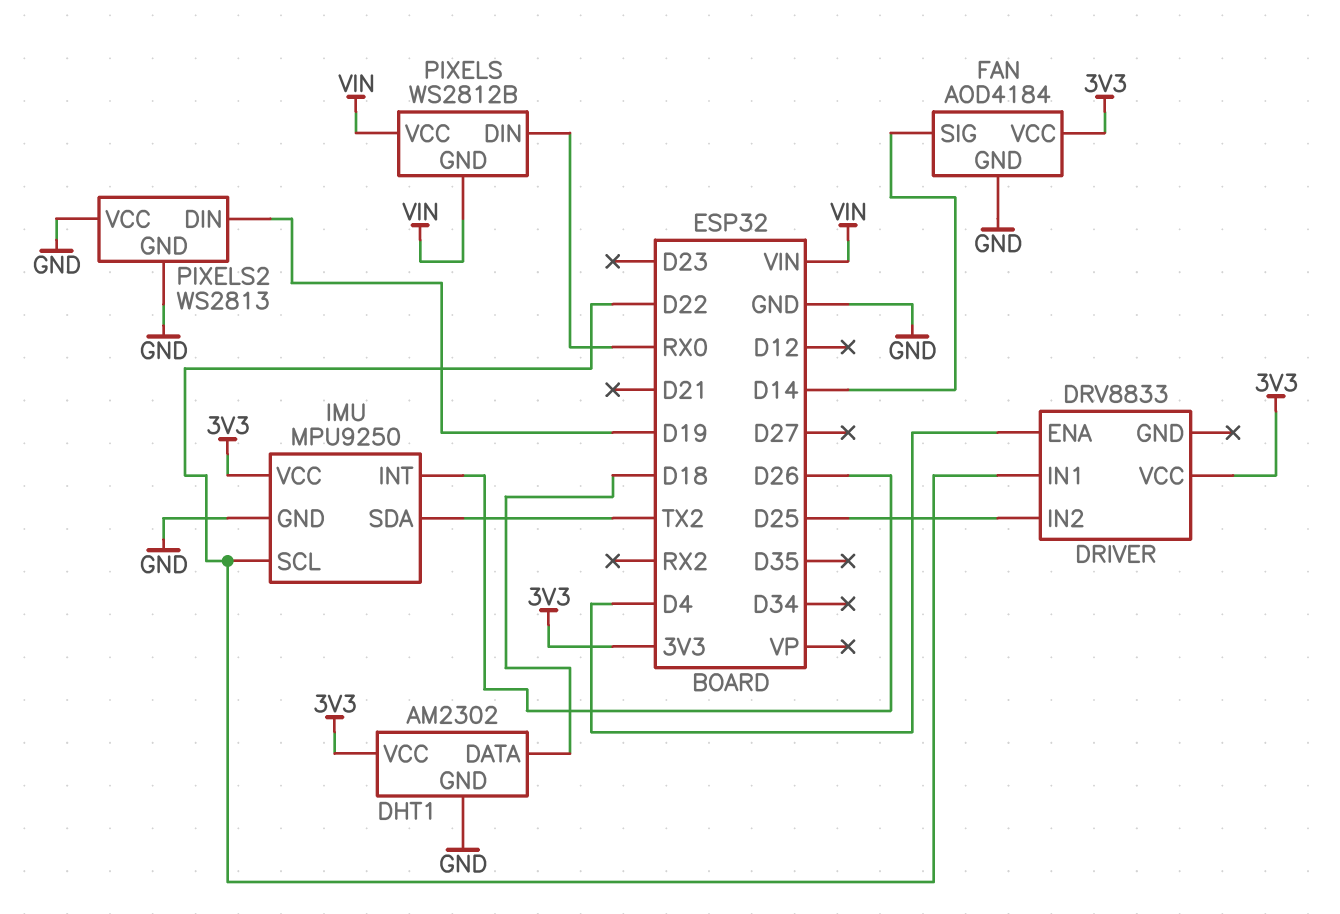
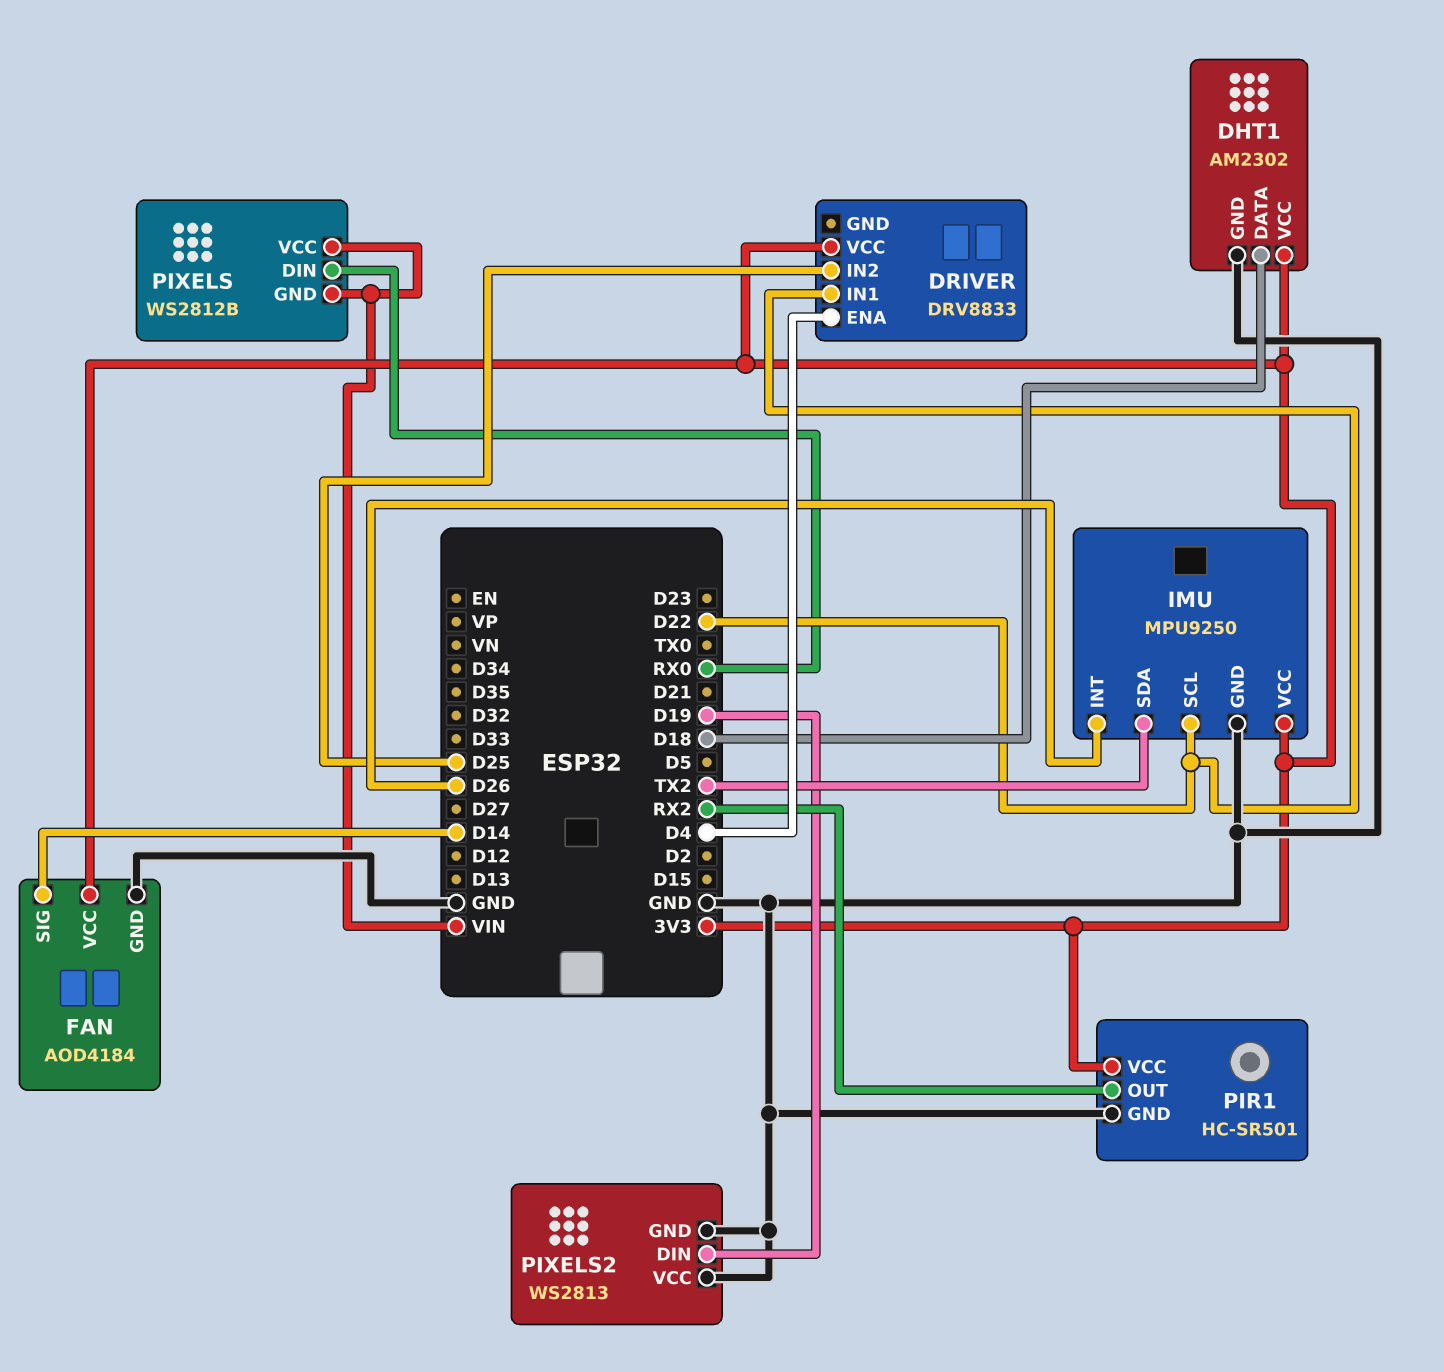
PIR1: none -> HC-SR501
PIR1 pin GND: none -> GND
PIR1 pin OUT: none -> RX2
PIR1 pin VCC: none -> 3V3

